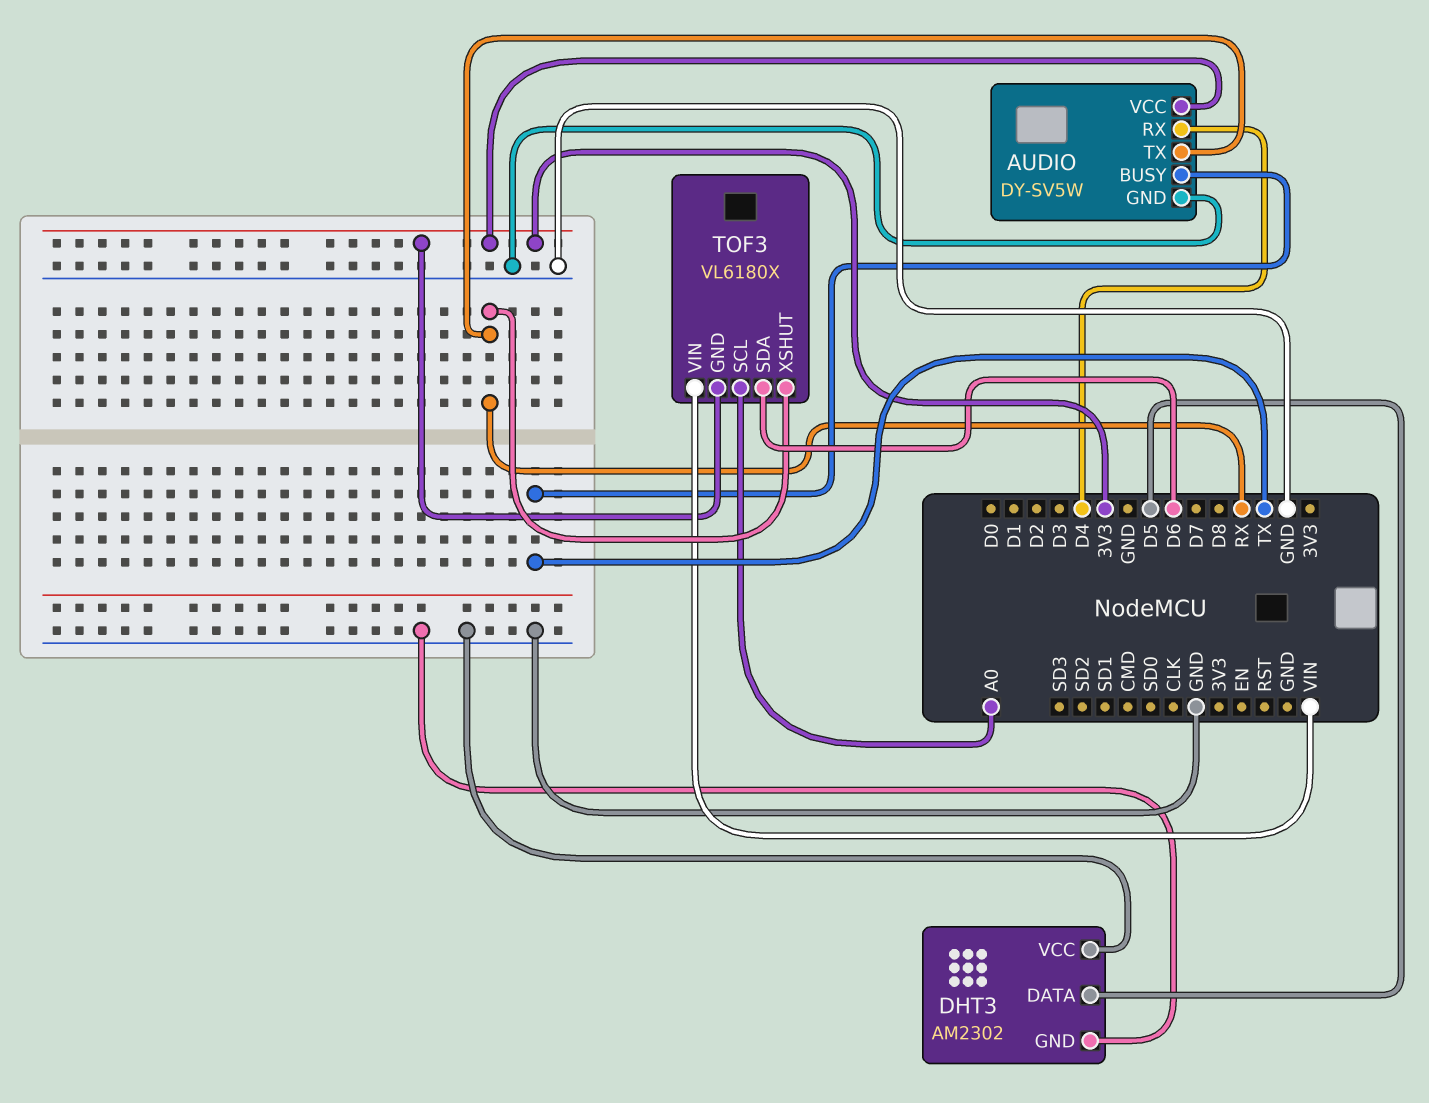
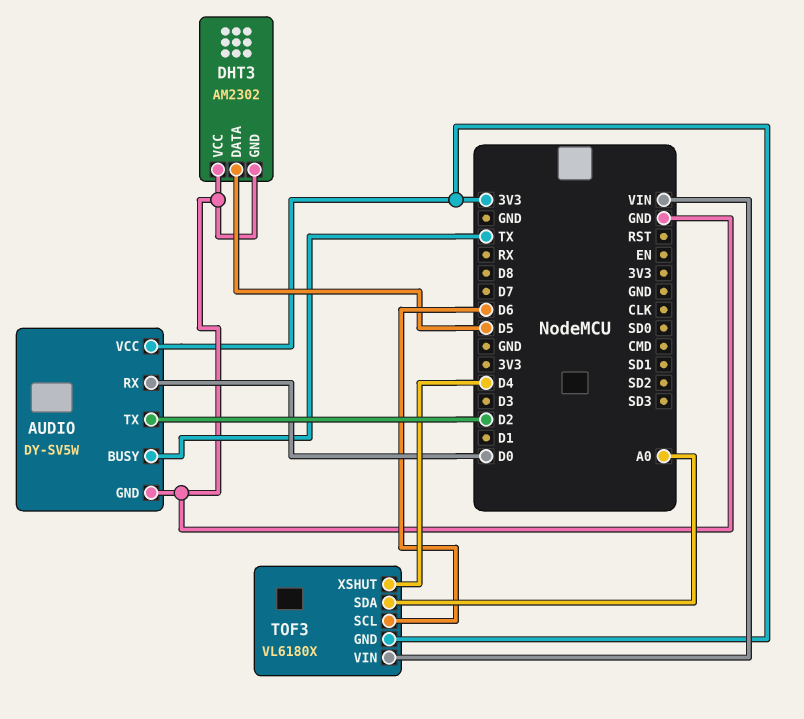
AUDIO pin RX: D4 -> D0
AUDIO pin TX: RX -> D2
TOF3 pin SCL: A0 -> D6
TOF3 pin SDA: D6 -> A0
TOF3 pin XSHUT: RX -> D4

